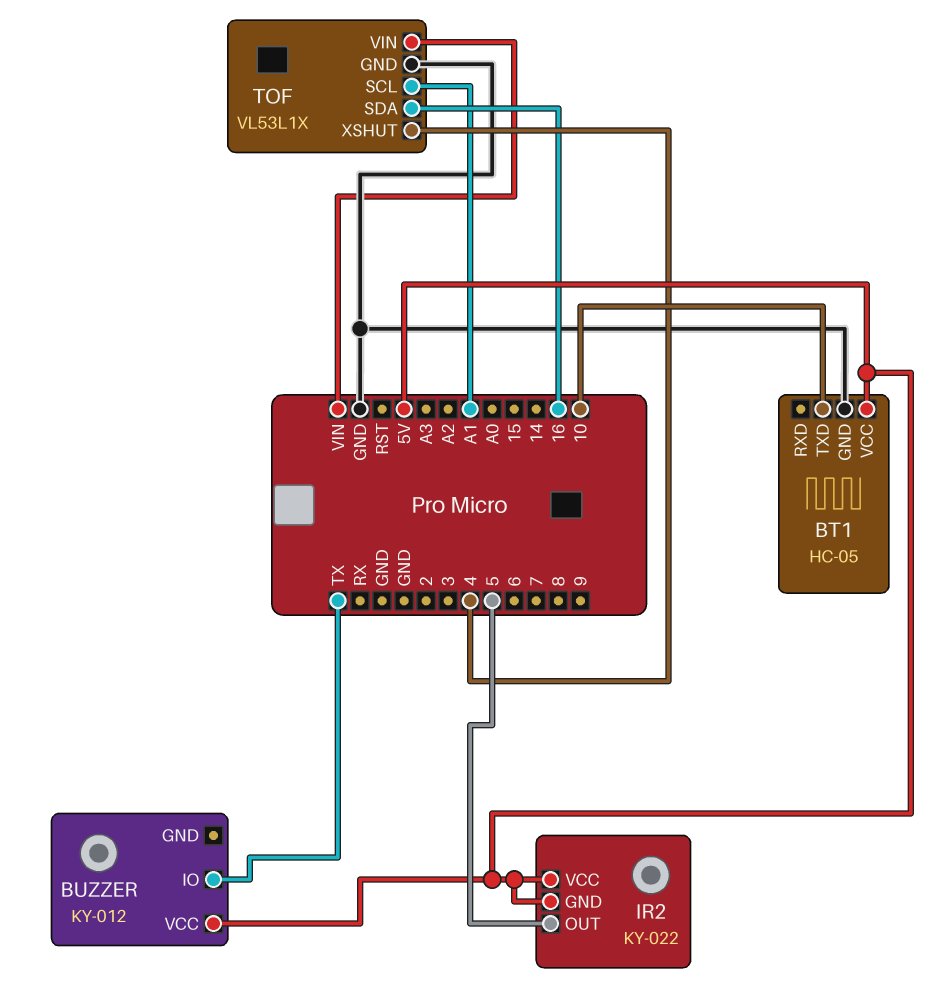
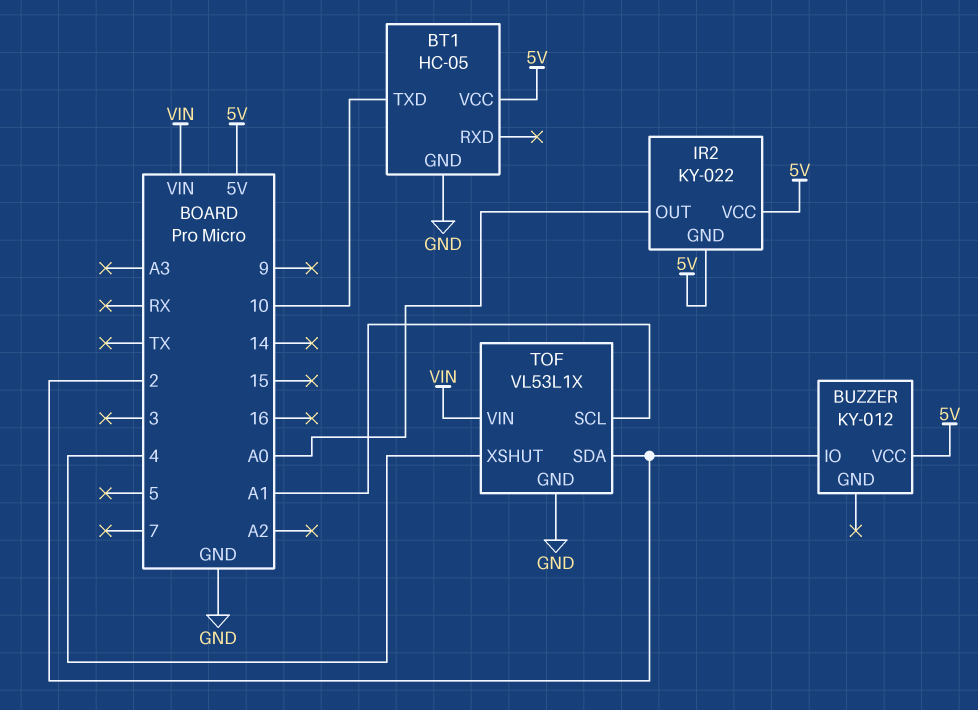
BUZZER pin IO: TX -> 2
IR2 pin OUT: 5 -> A0
TOF pin SDA: 16 -> 2

